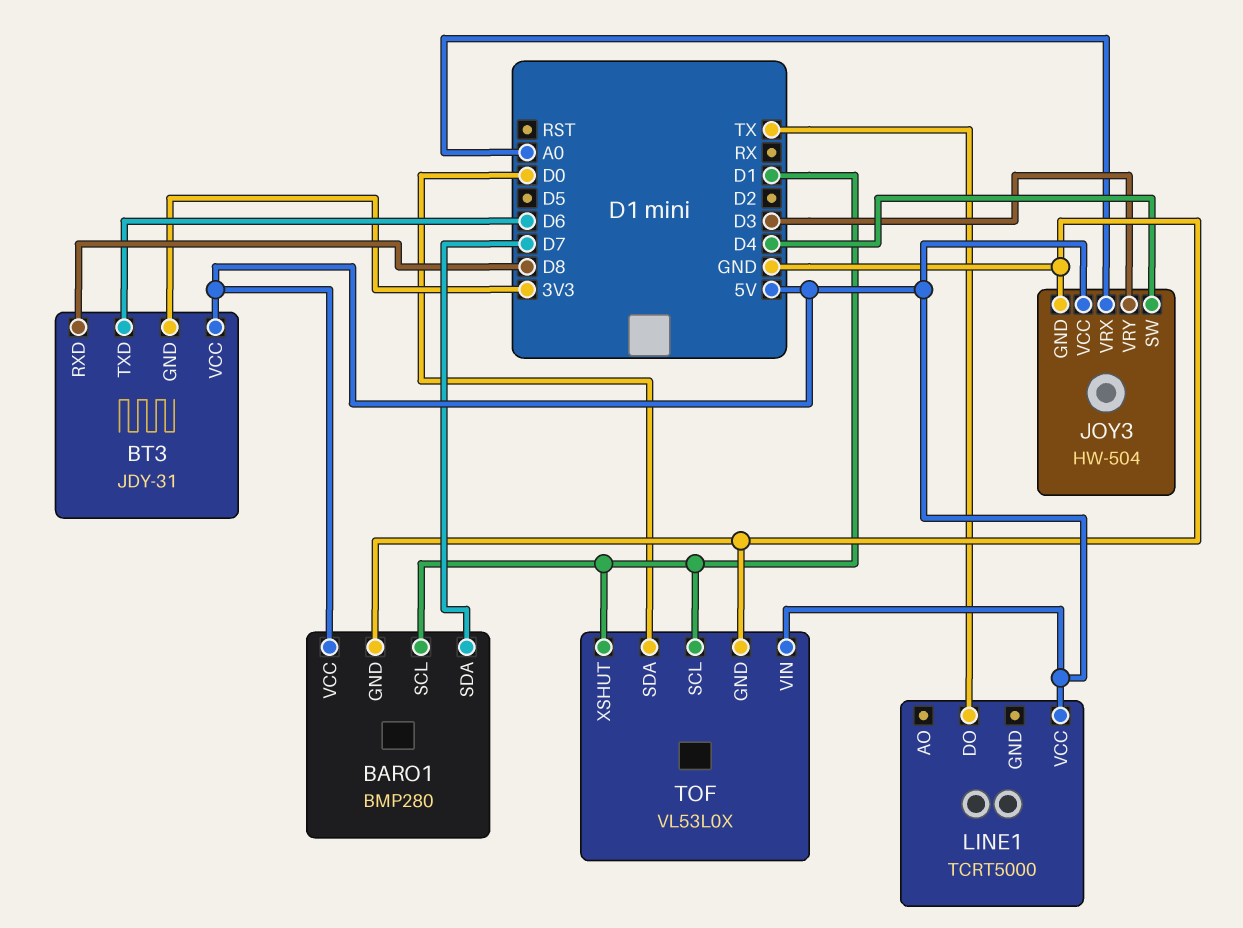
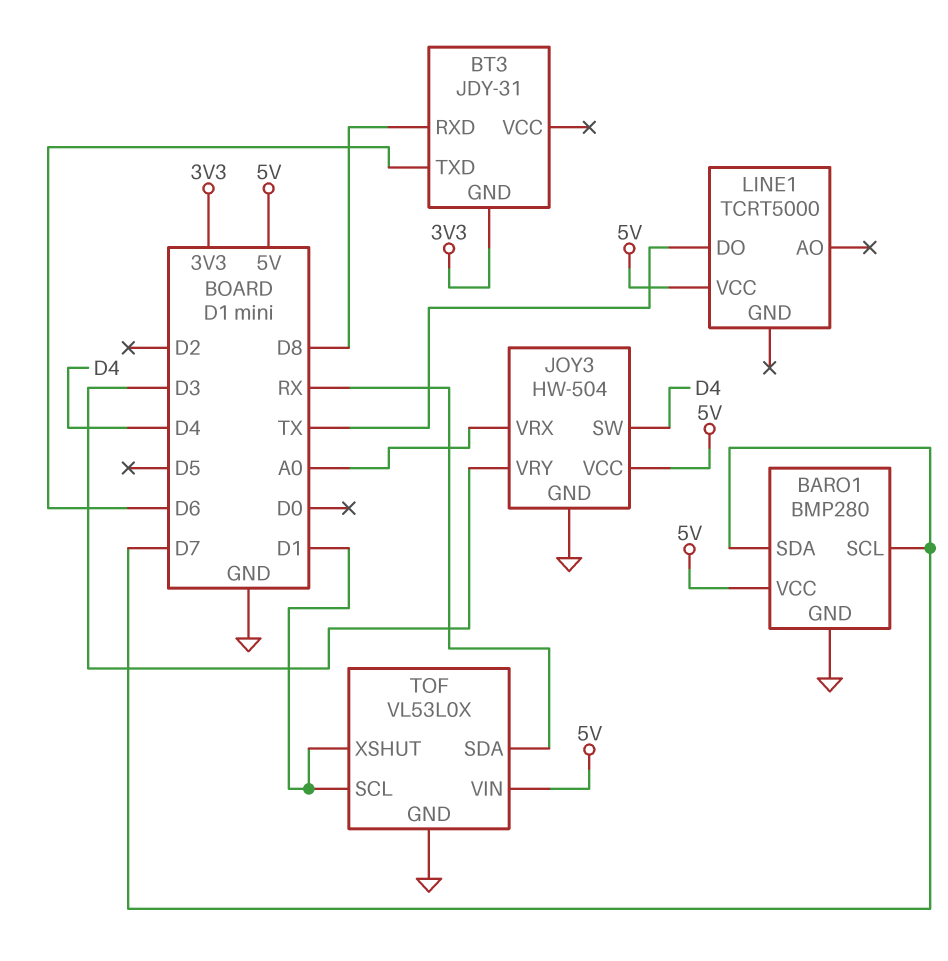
BARO1 pin SCL: D1 -> D7
BT3 pin VCC: 5V -> none
TOF pin SDA: D0 -> RX

